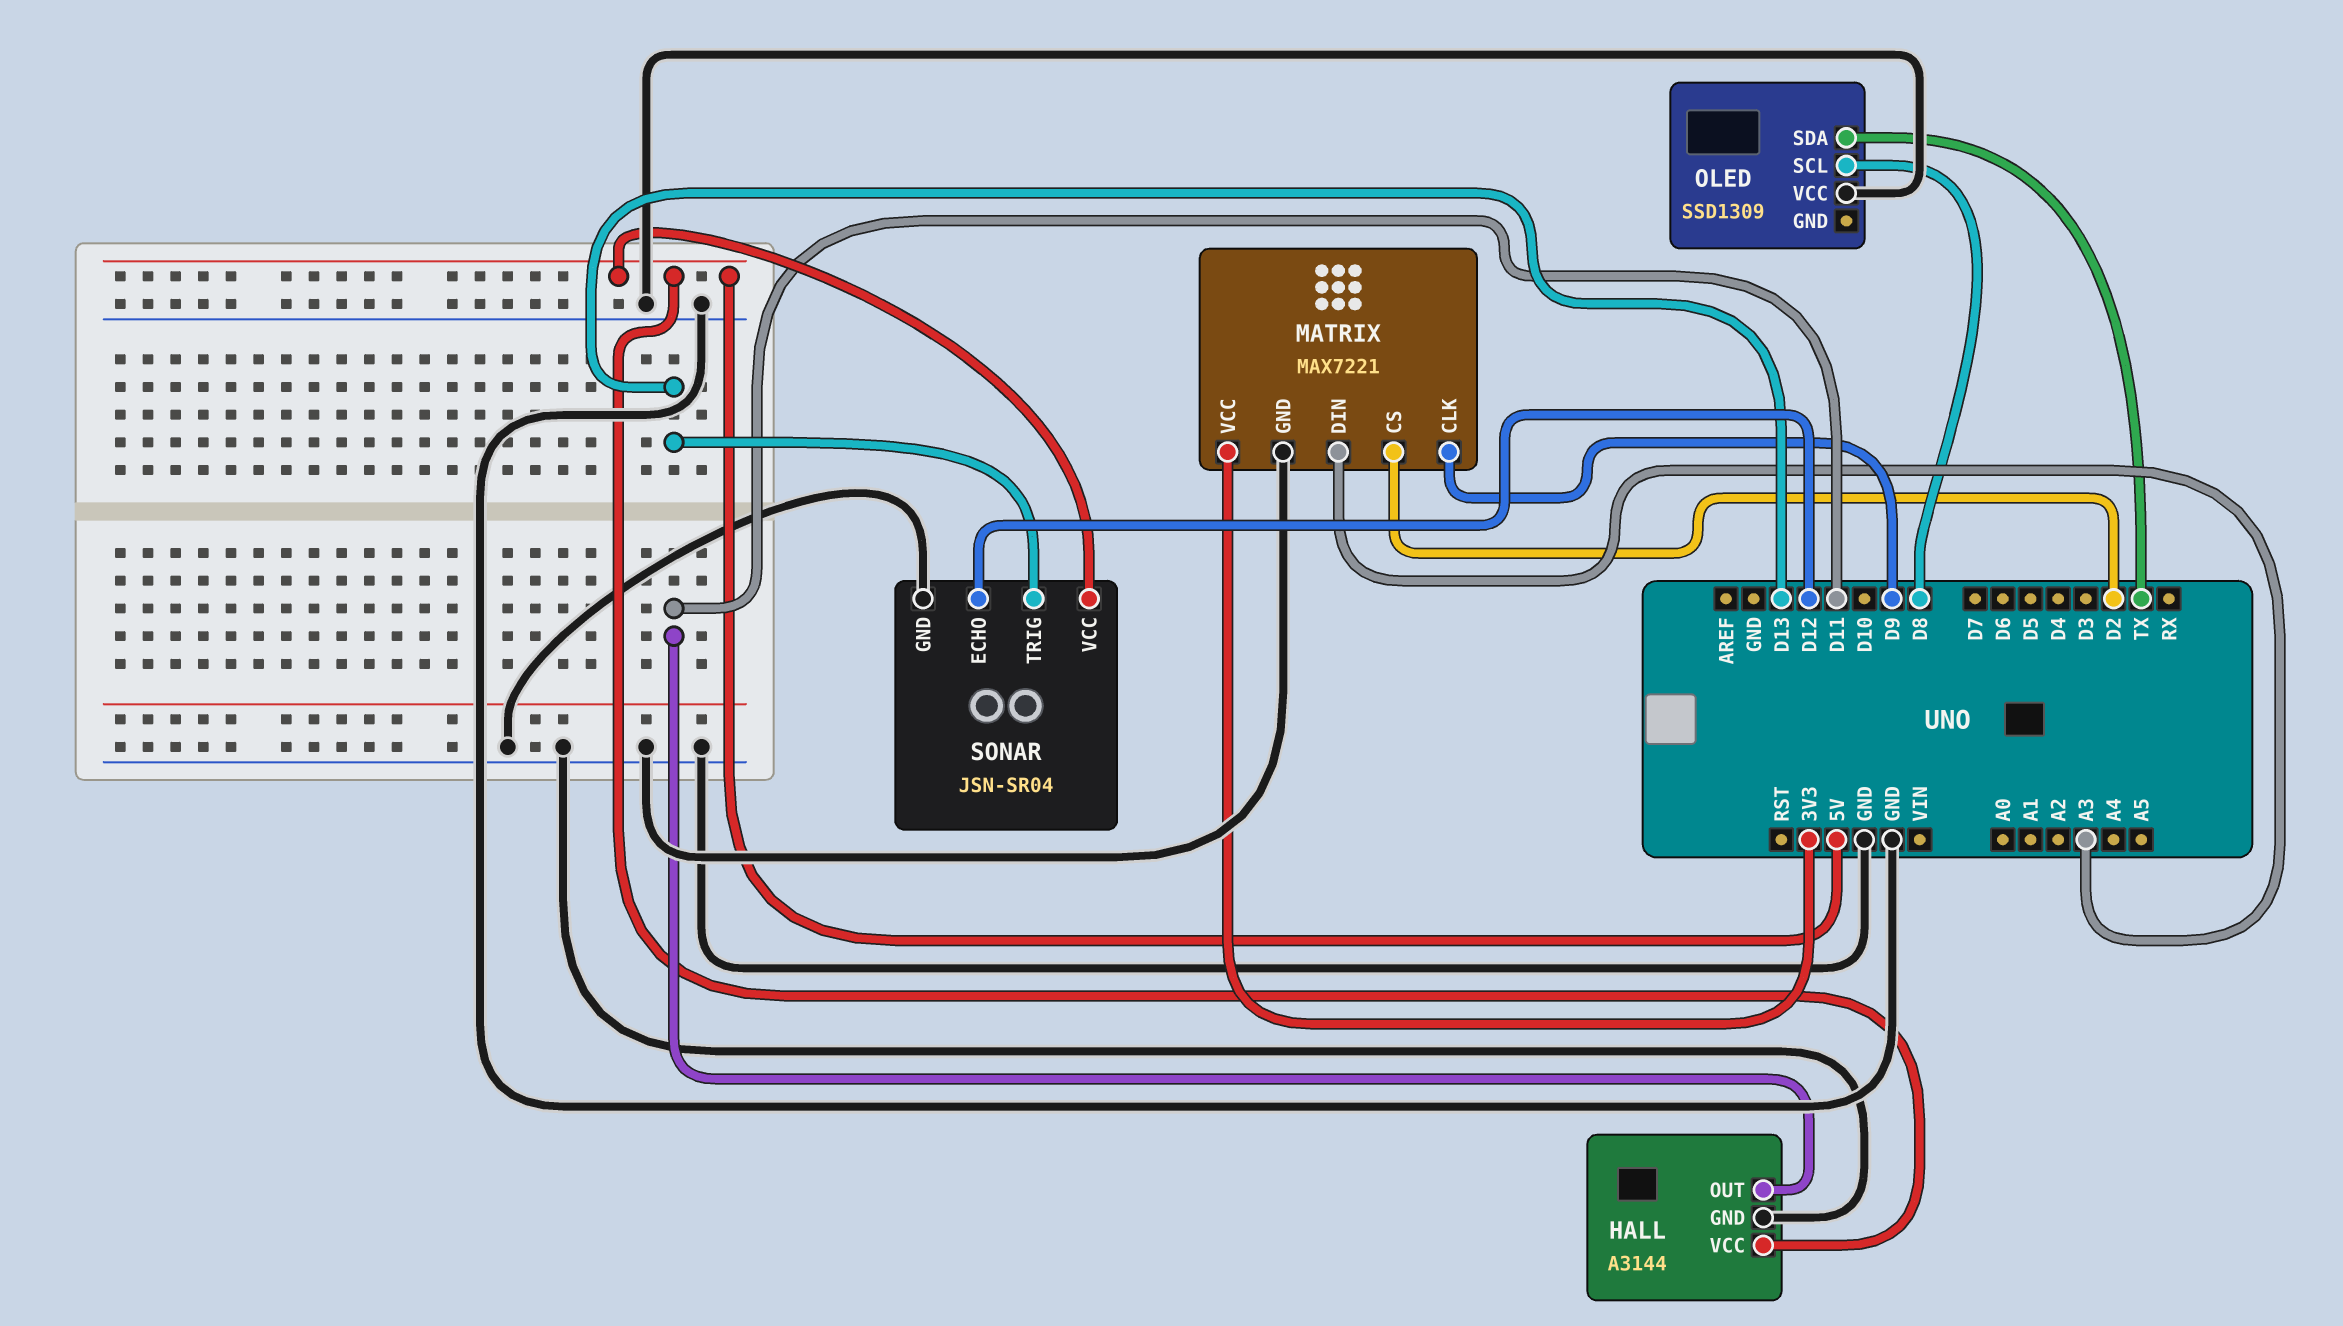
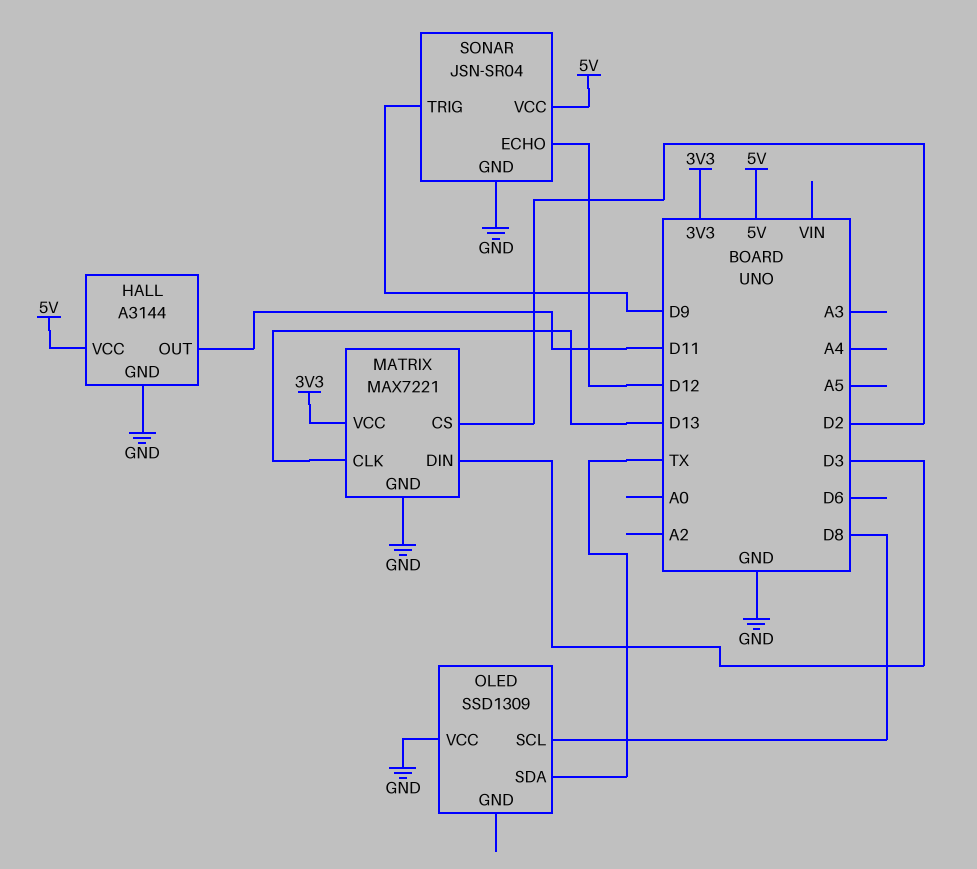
MATRIX pin CLK: D9 -> D13
MATRIX pin DIN: A3 -> D3
SONAR pin TRIG: D13 -> D9

